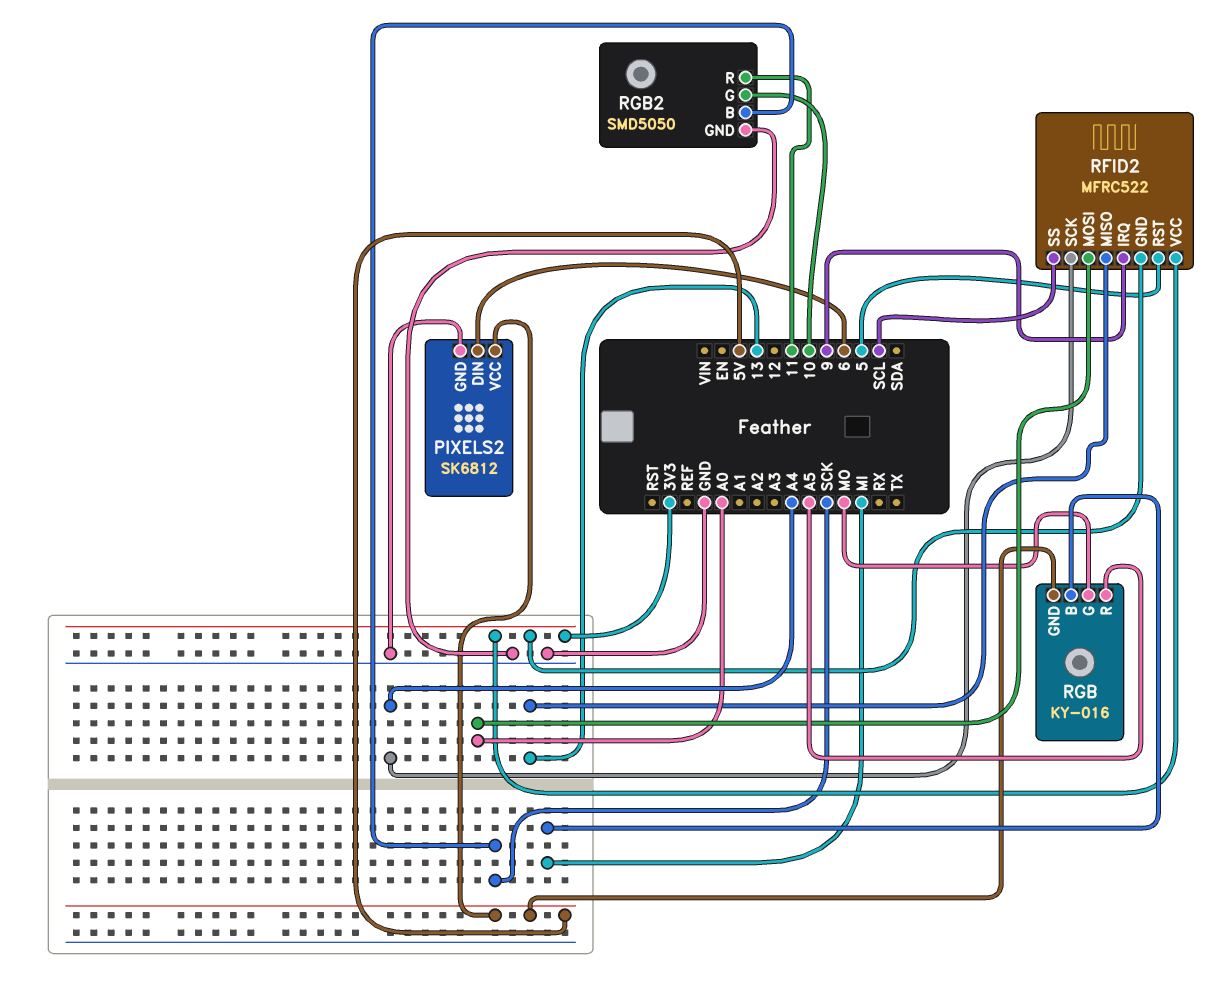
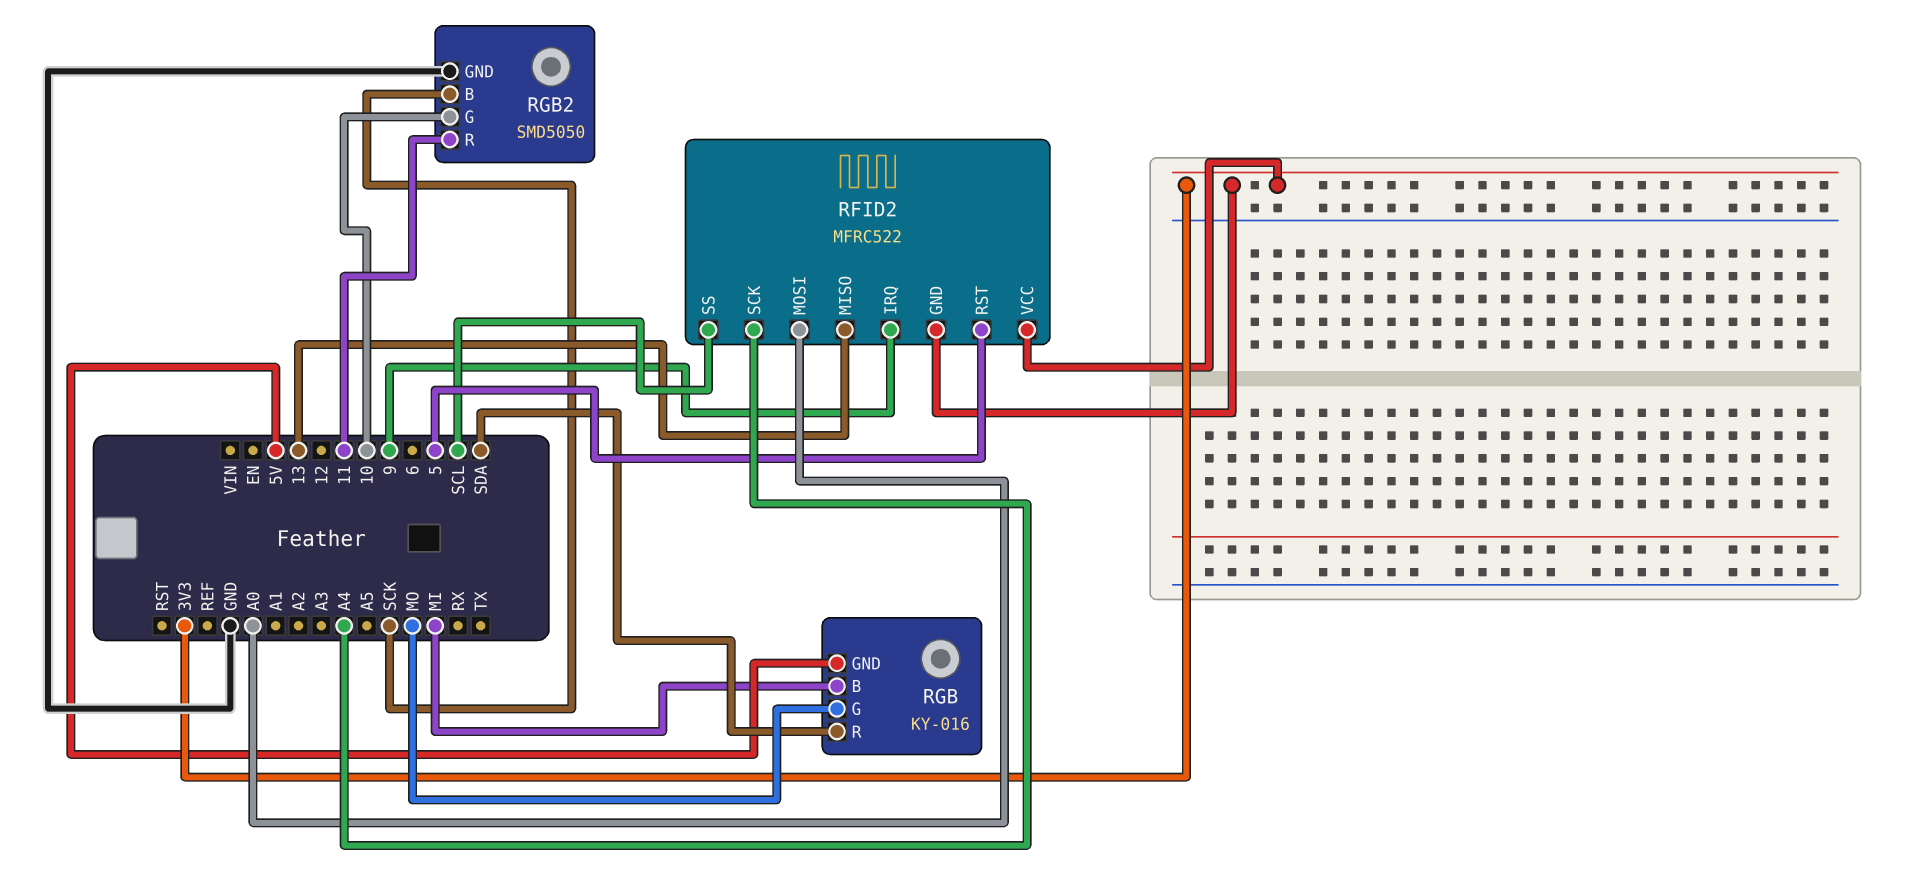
PIXELS2: SK6812 -> none
PIXELS2 pin DIN: 6 -> none
PIXELS2 pin GND: GND -> none
PIXELS2 pin VCC: 5V -> none
RGB pin R: A5 -> SDA

